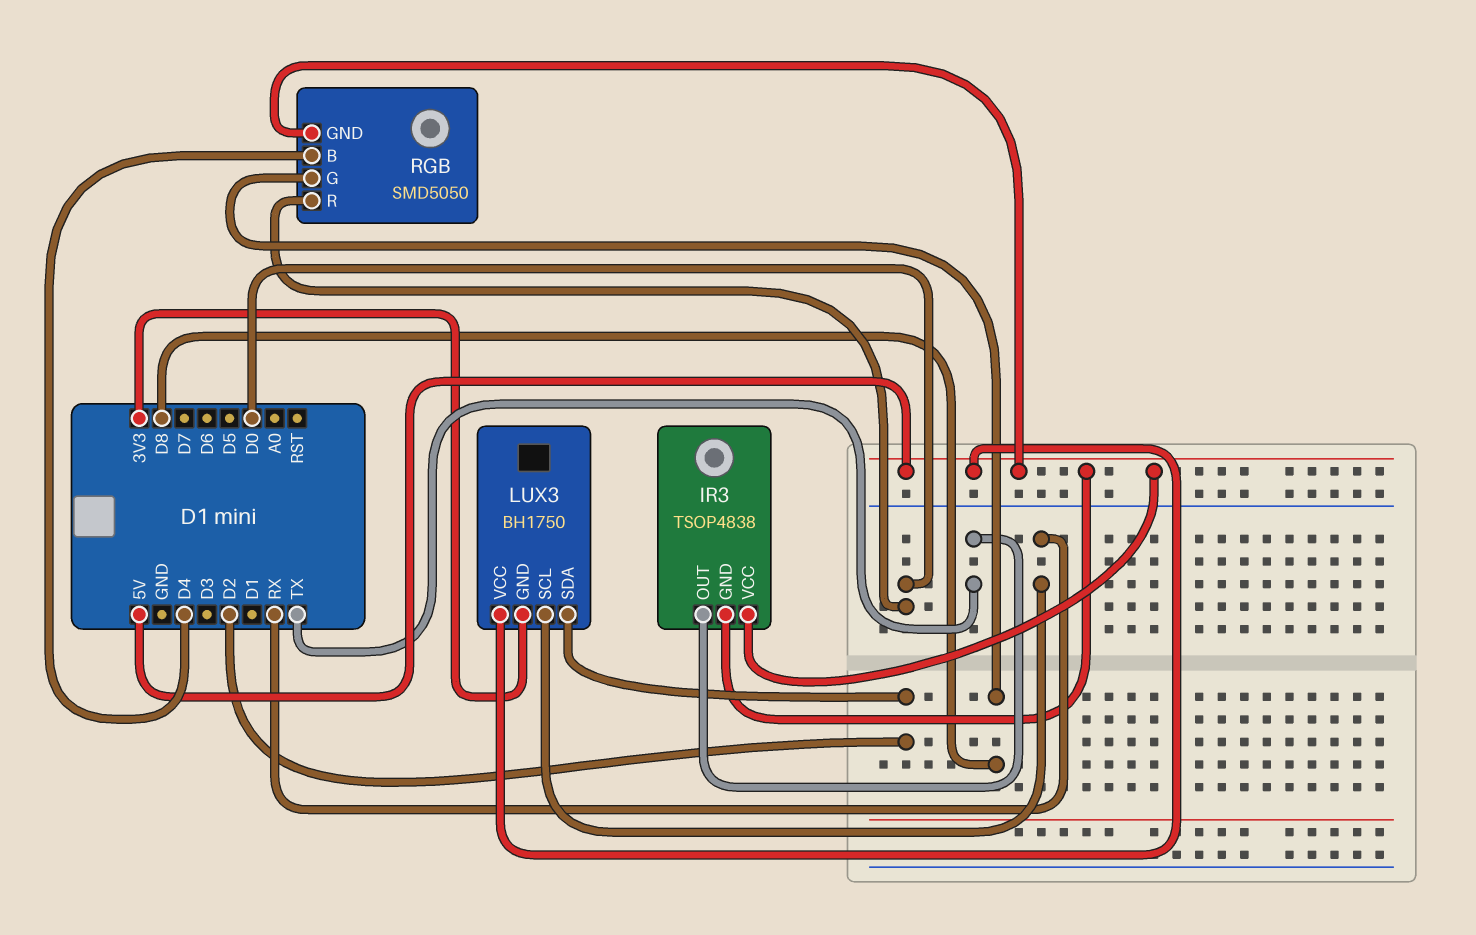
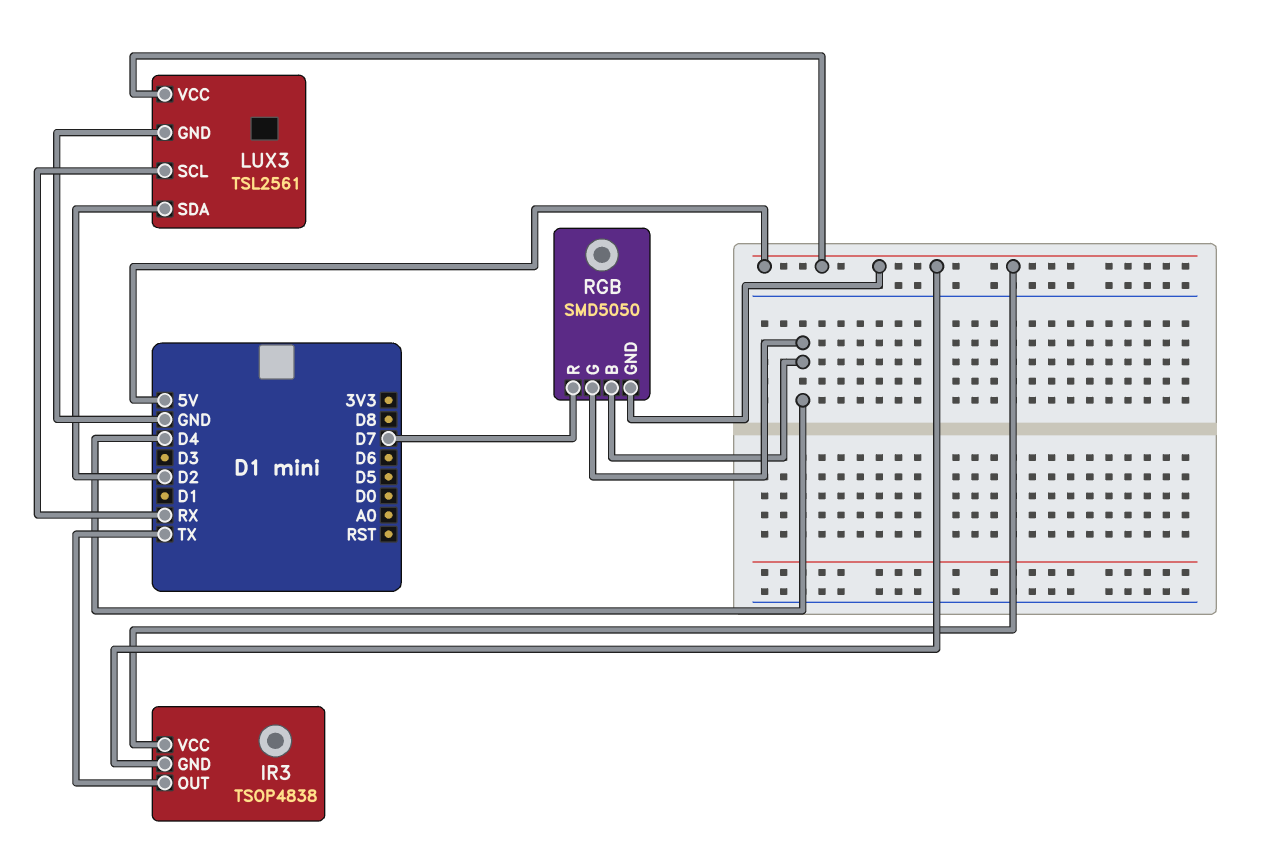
LUX3: BH1750 -> TSL2561
LUX3 pin GND: 3V3 -> GND
RGB pin G: D8 -> D4
RGB pin R: D0 -> D7

